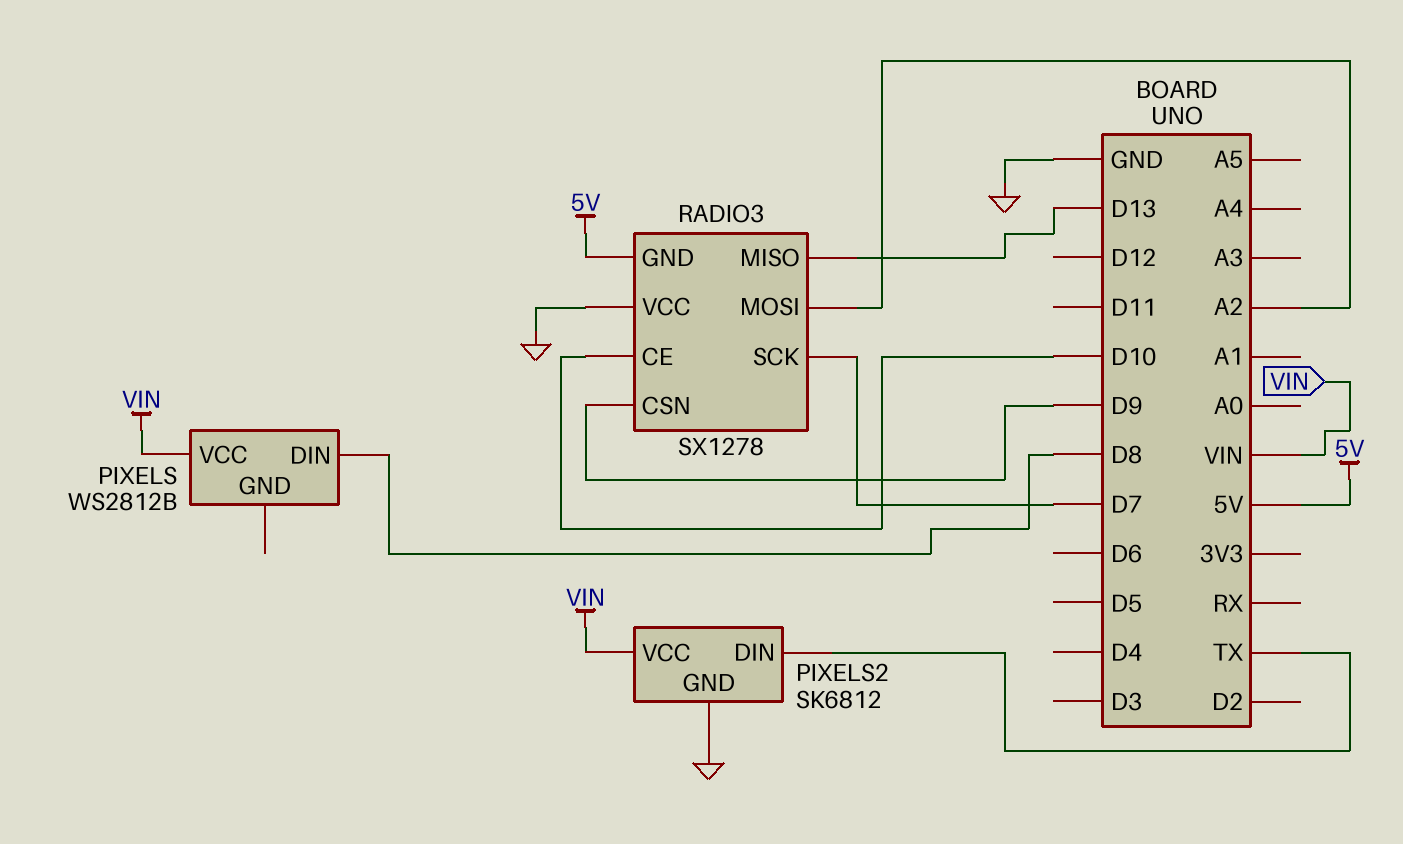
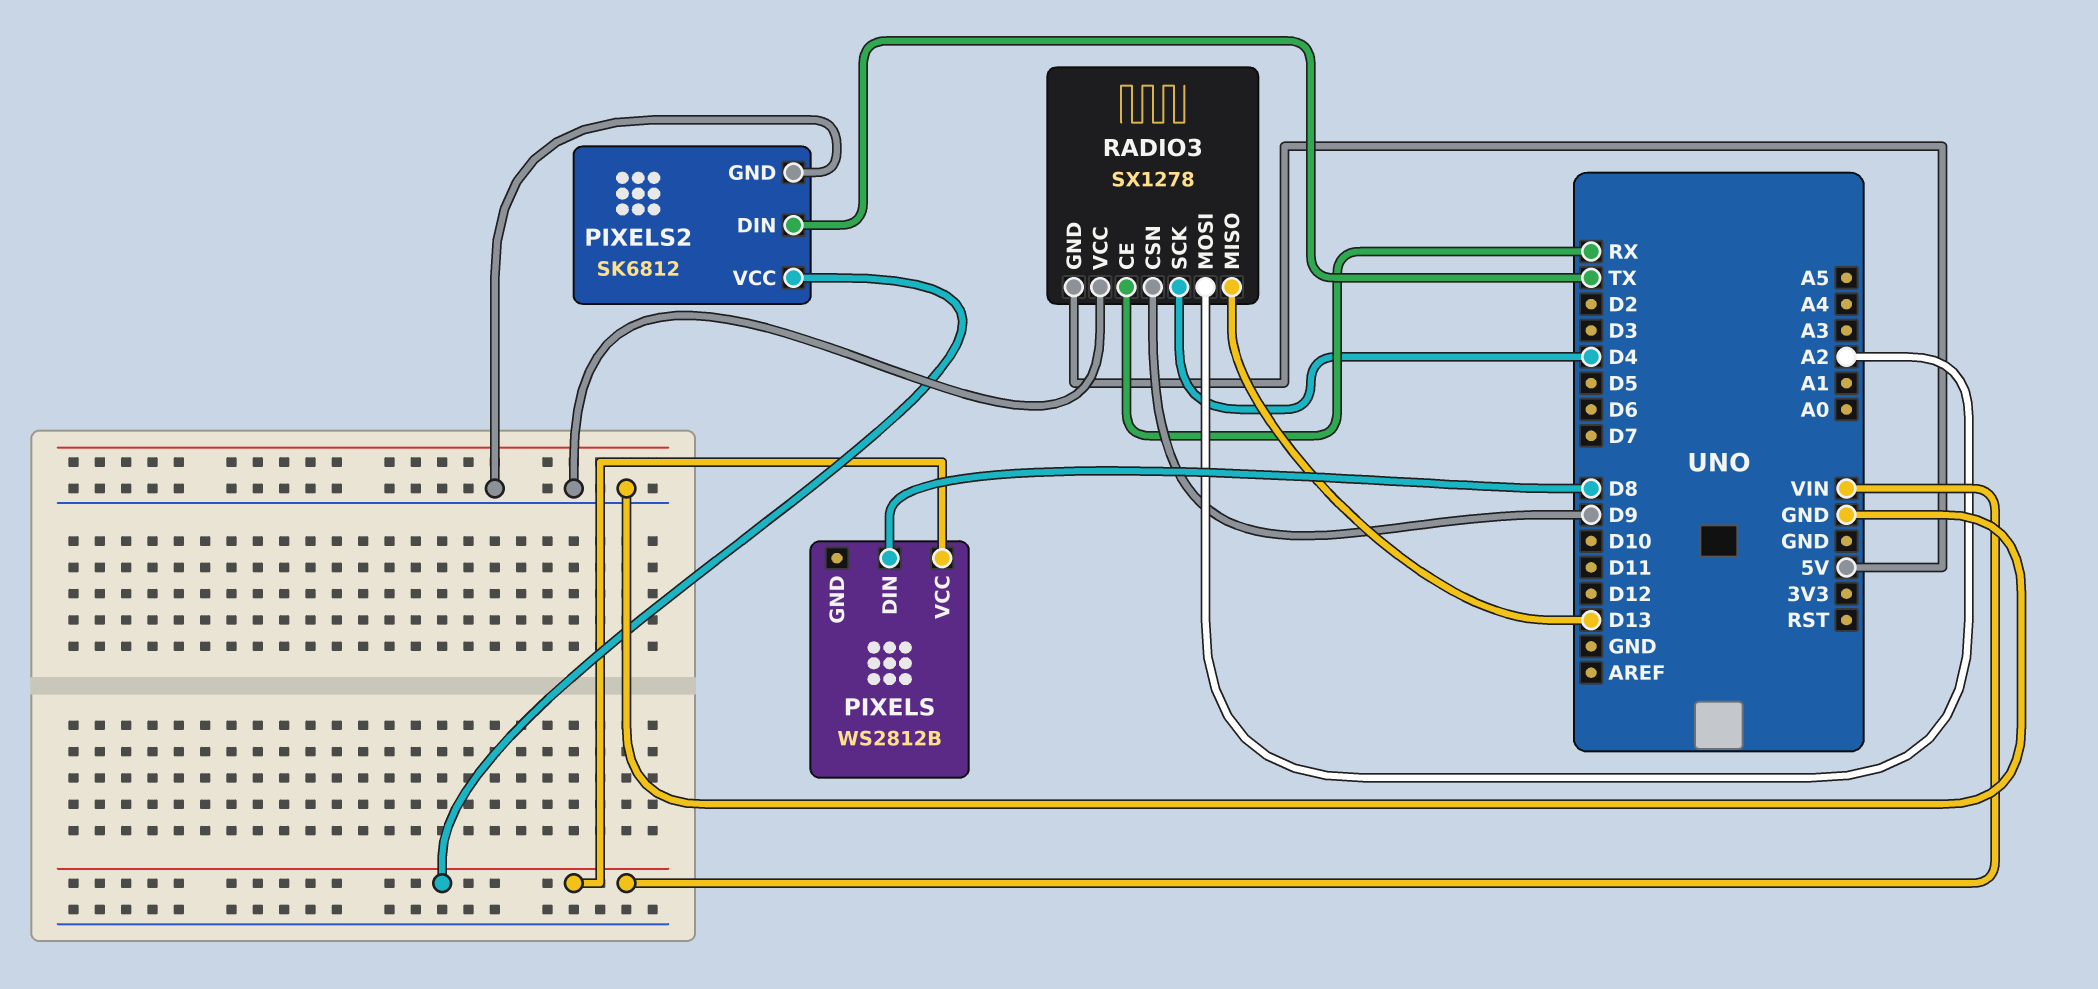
RADIO3 pin CE: D10 -> RX
RADIO3 pin SCK: D7 -> D4

